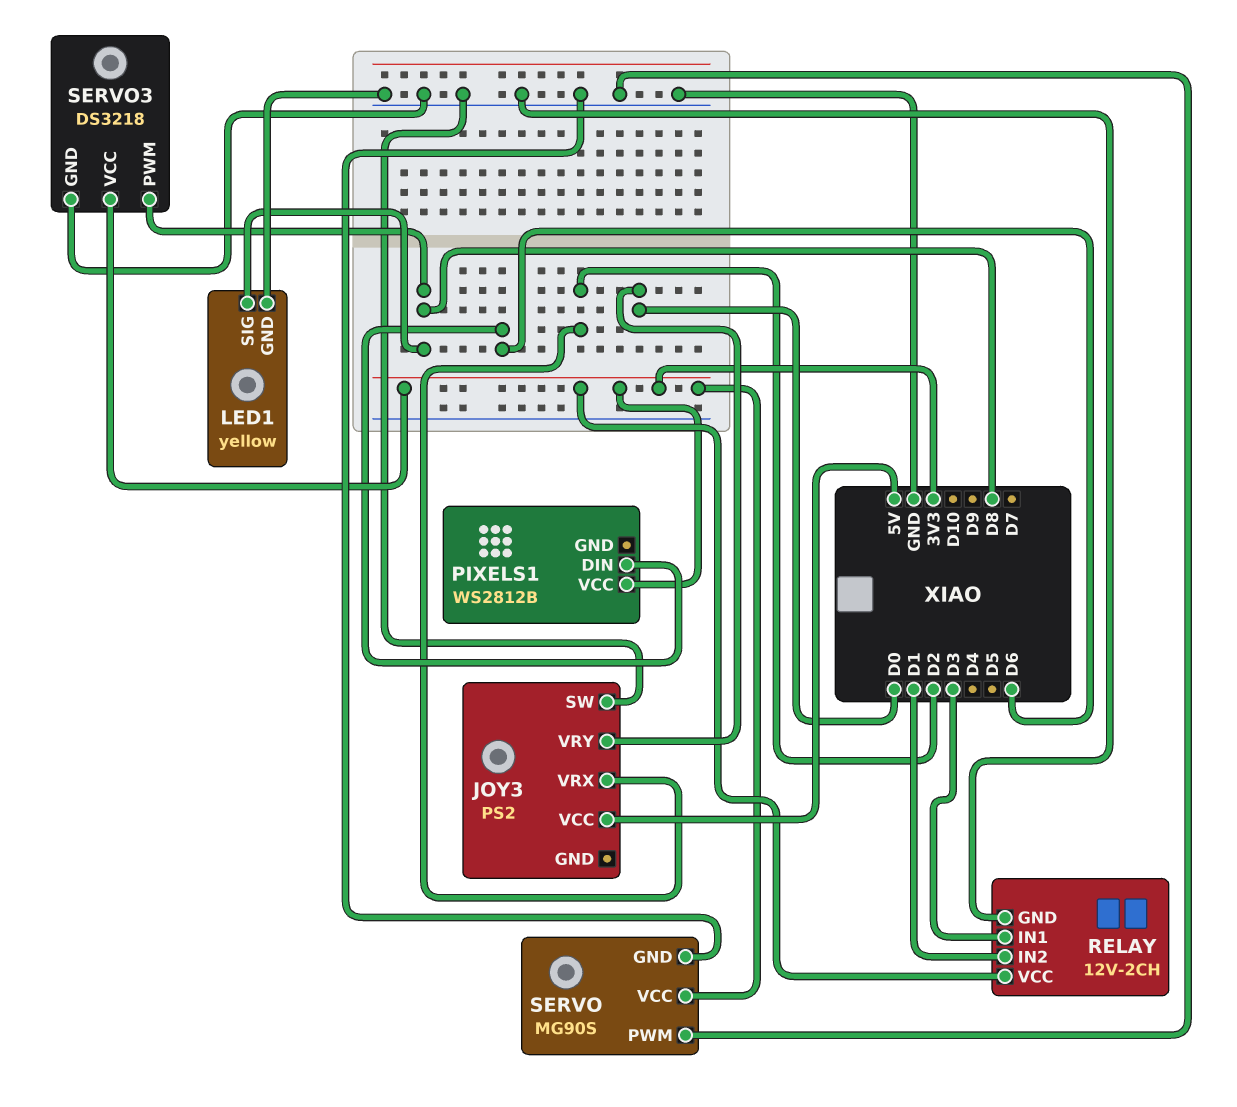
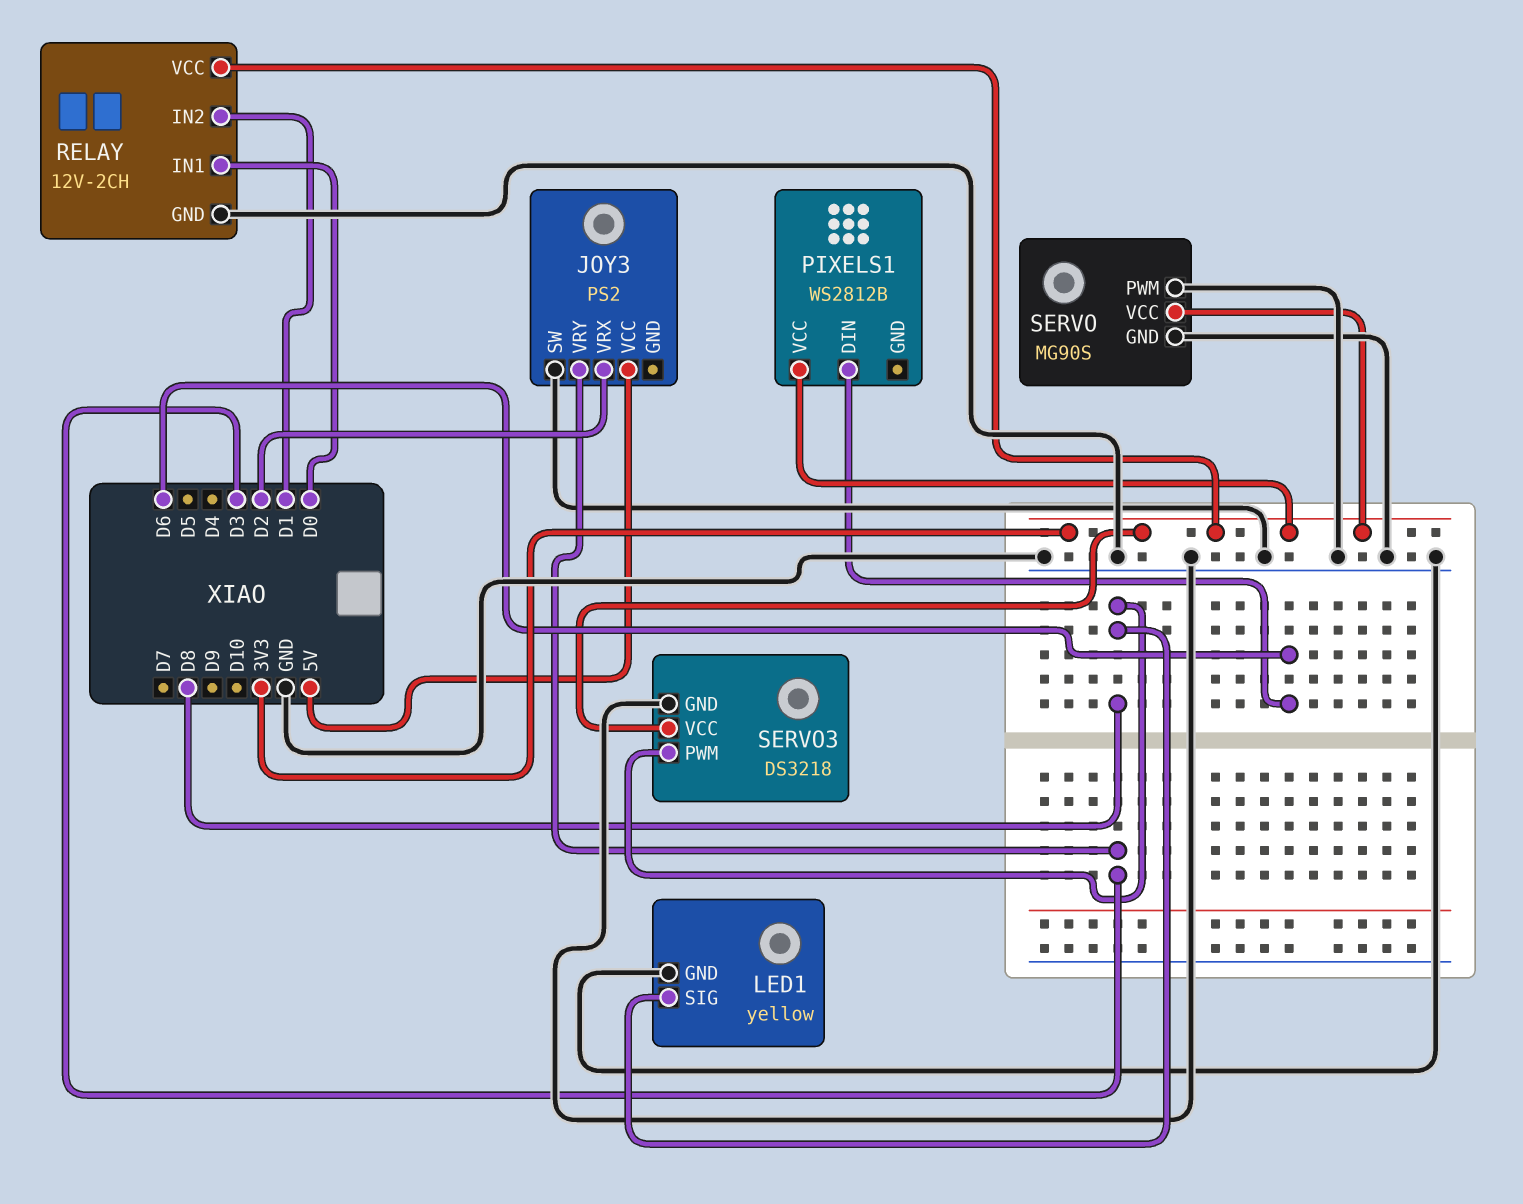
JOY3 pin VRY: D0 -> D3
RELAY pin IN1: D3 -> D0

